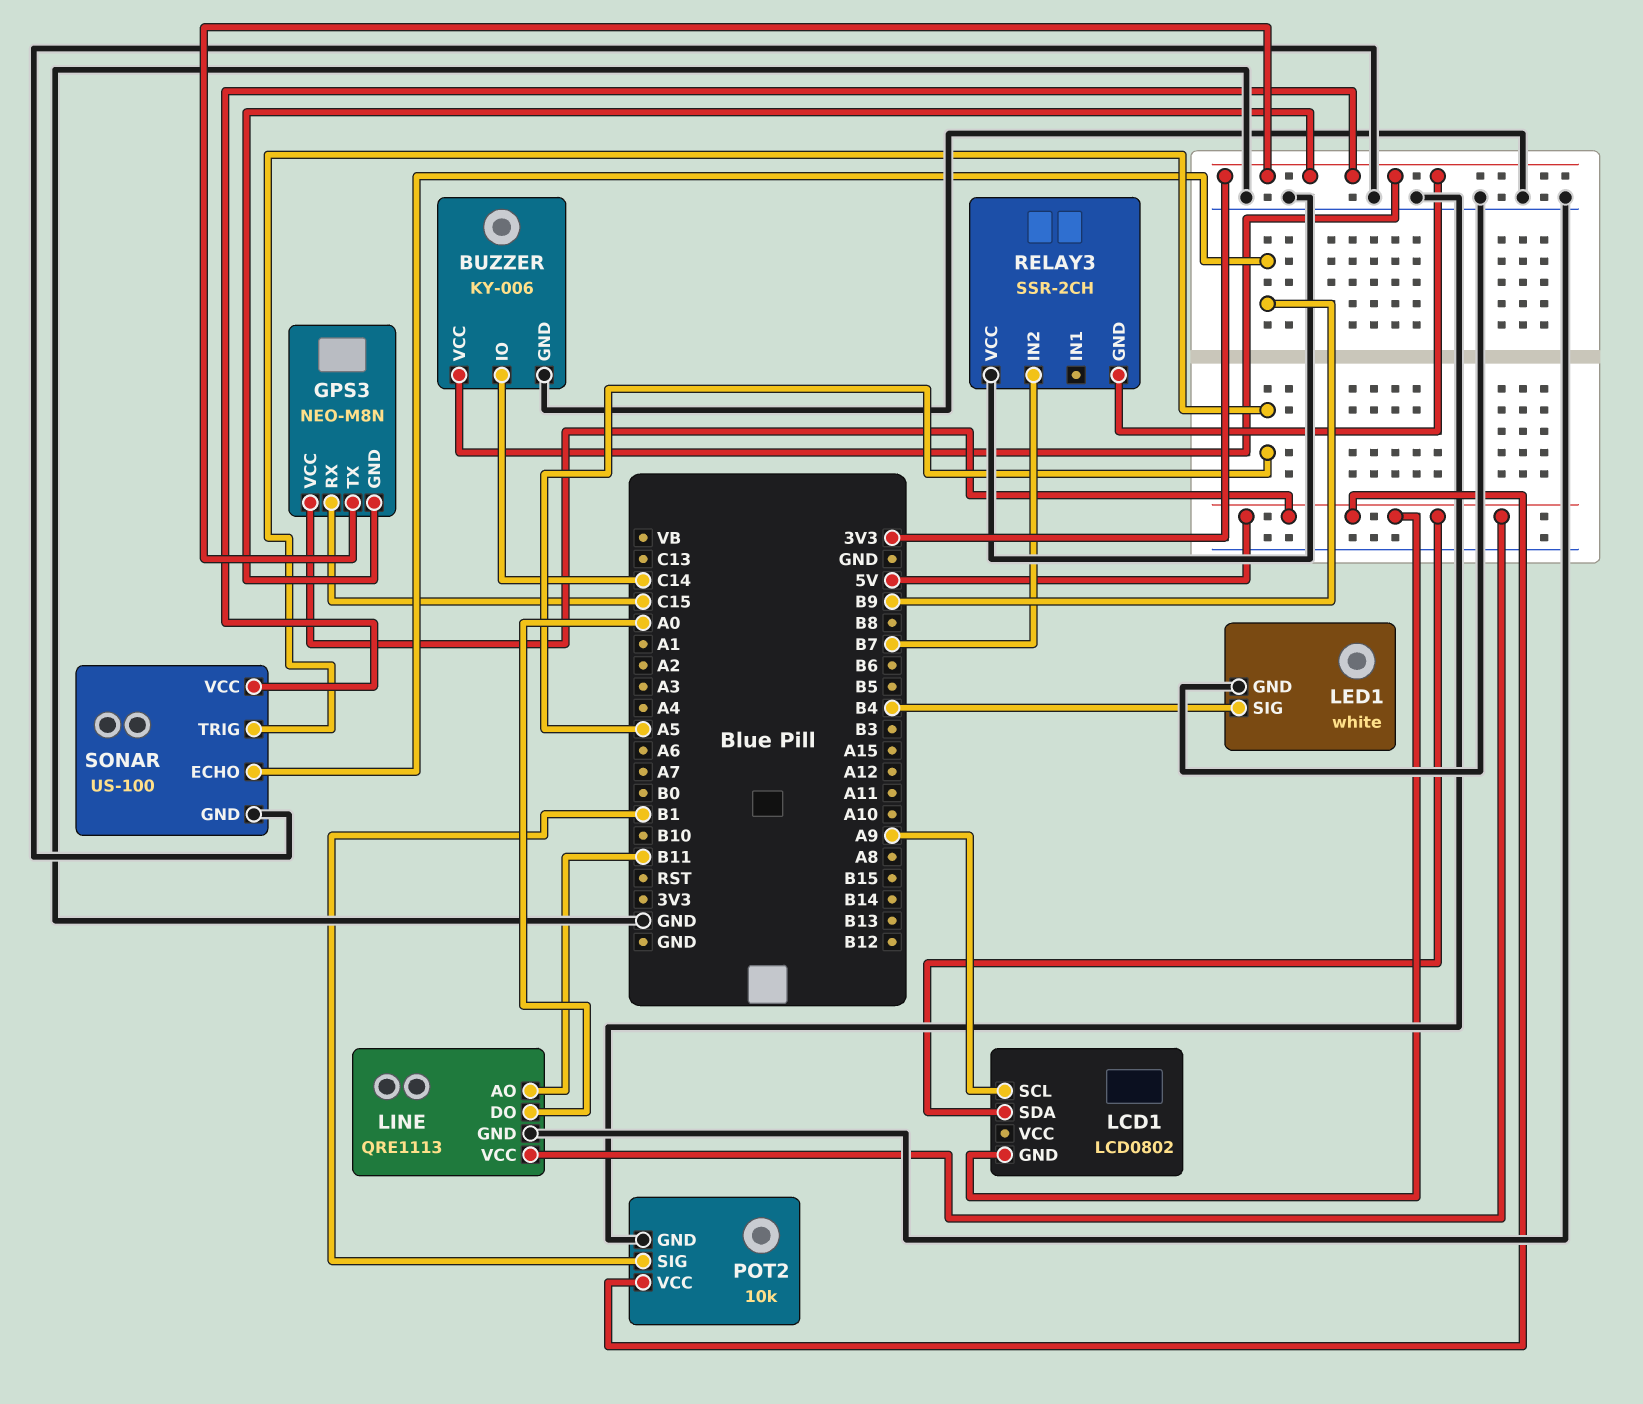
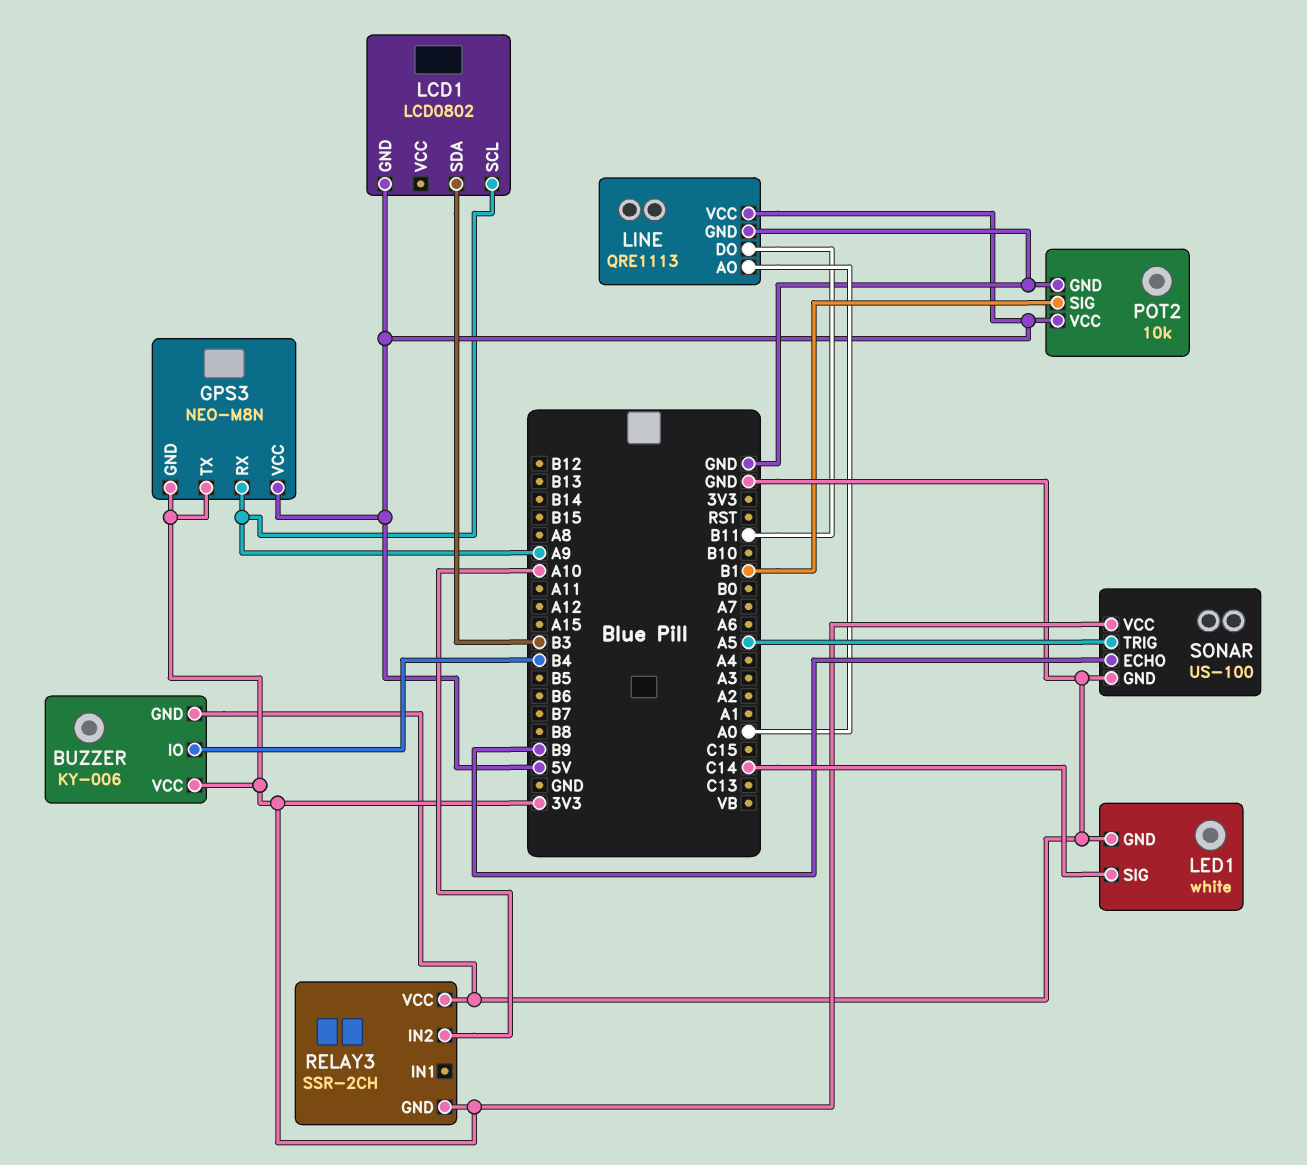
BUZZER pin IO: C14 -> B4
GPS3 pin RX: C15 -> A9
LCD1 pin SDA: 5V -> B3
LED1 pin SIG: B4 -> C14
LINE pin AO: B11 -> A0
LINE pin DO: A0 -> B11
RELAY3 pin IN2: B7 -> A10

